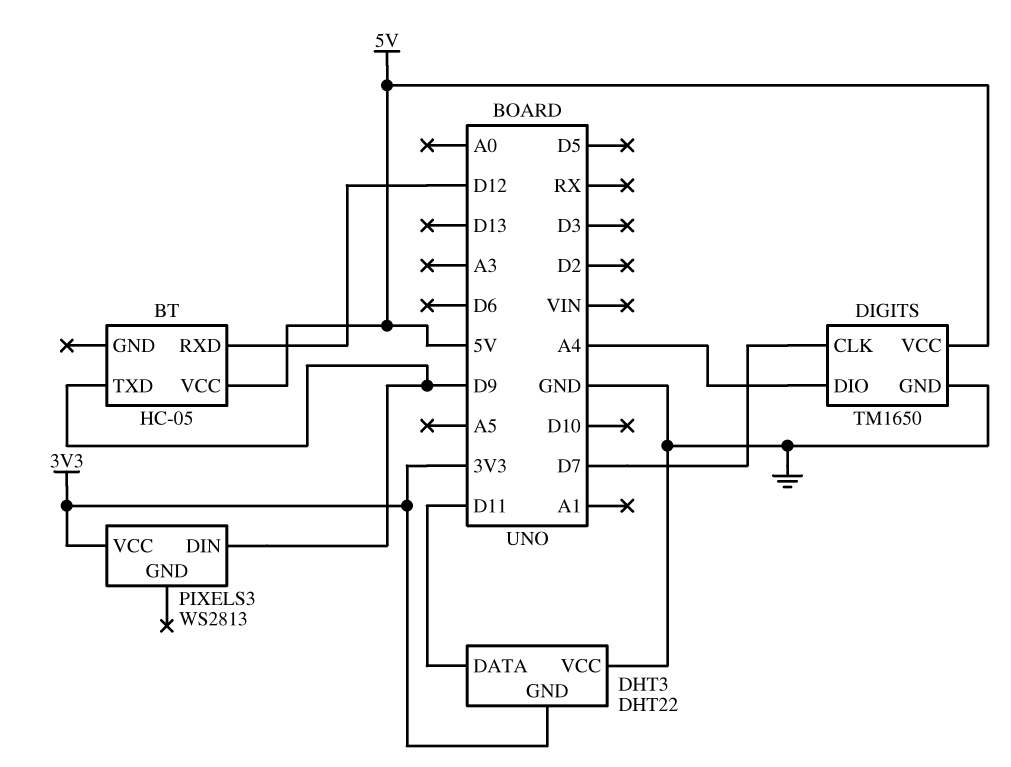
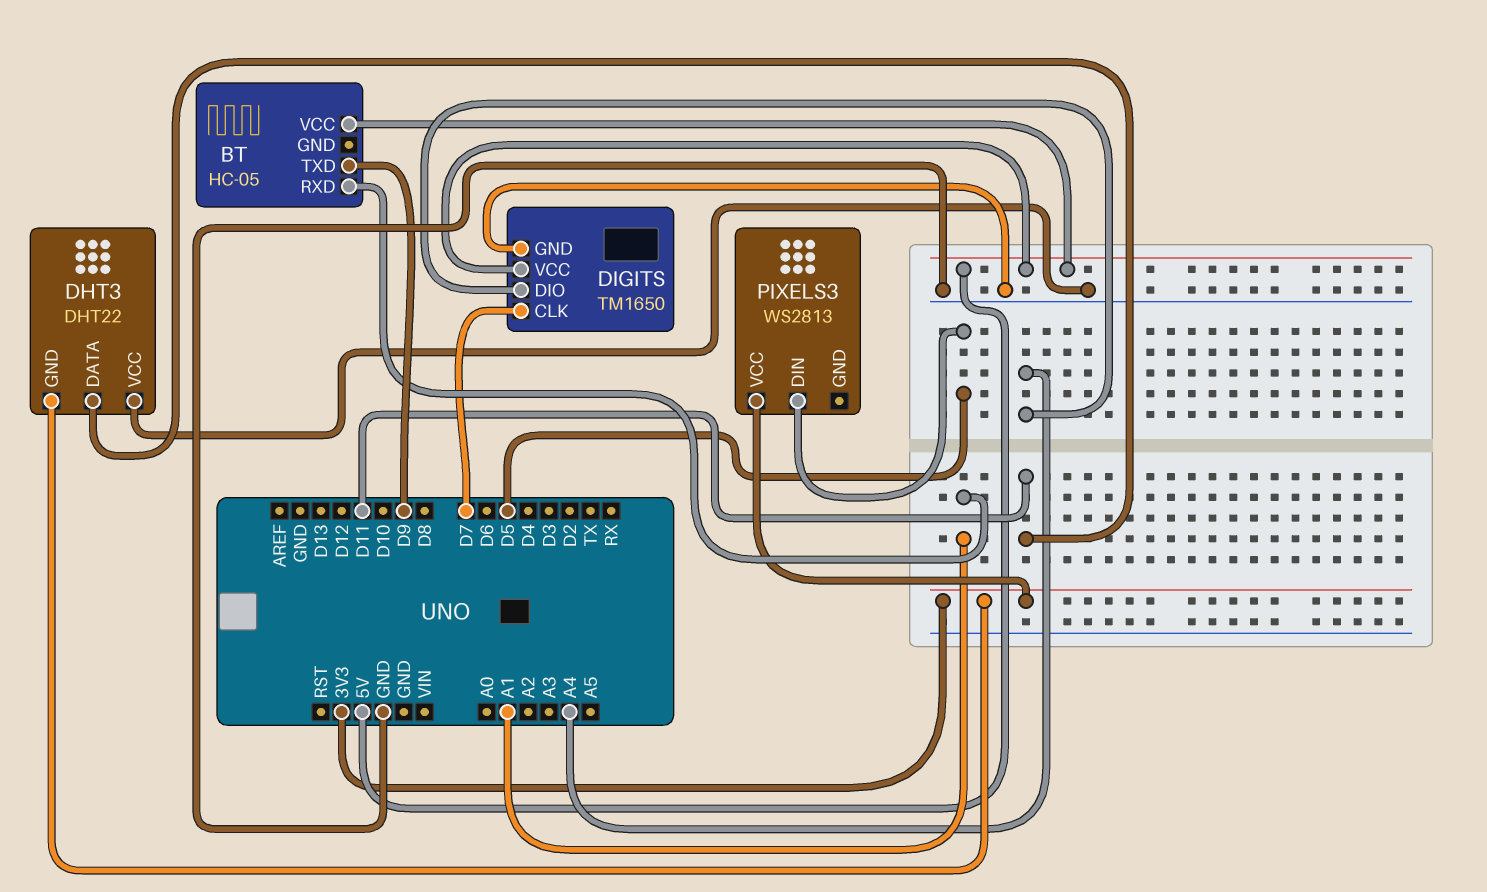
BT pin RXD: D12 -> A1
PIXELS3 pin DIN: D9 -> D5

